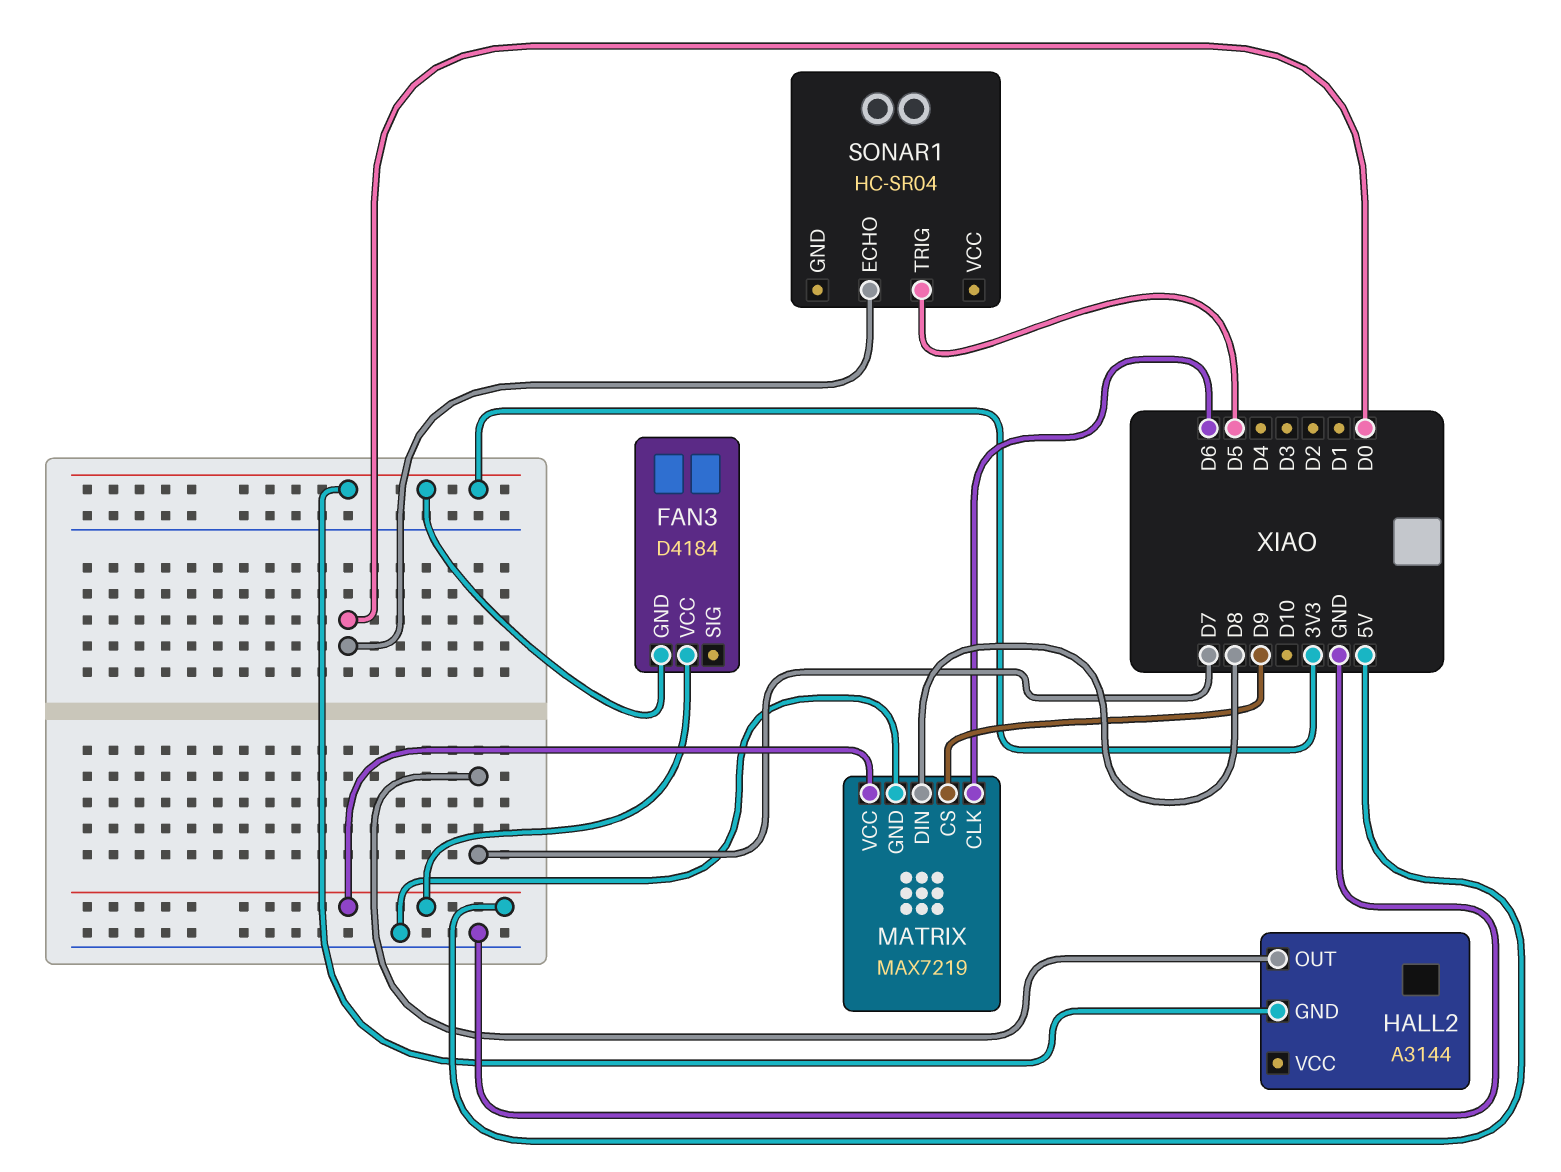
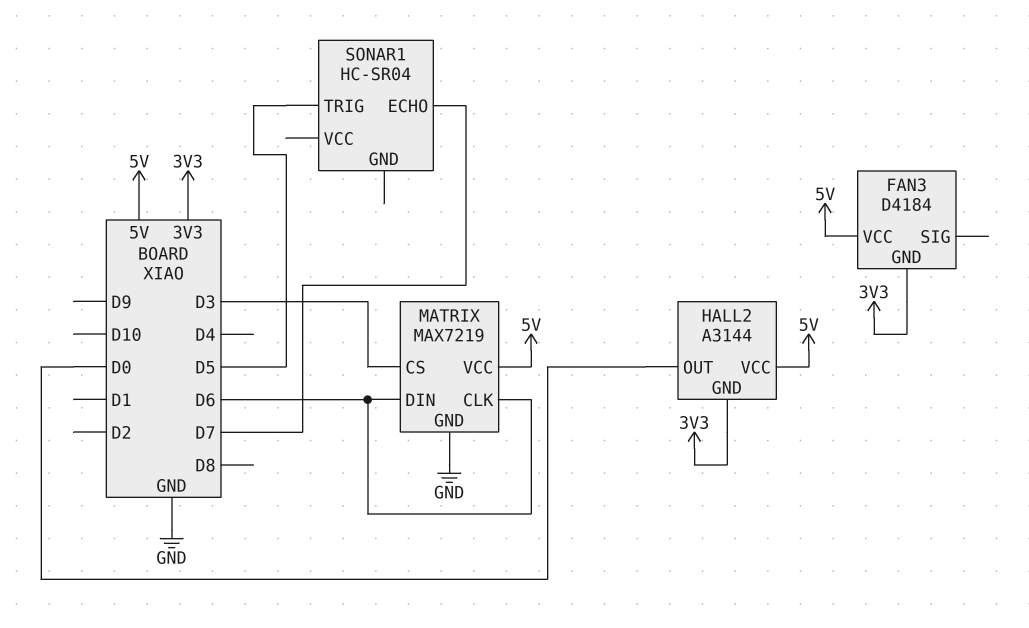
HALL2 pin OUT: D7 -> D0
HALL2 pin VCC: none -> 5V
MATRIX pin CS: D9 -> D3
MATRIX pin DIN: D8 -> D6
SONAR1 pin ECHO: D0 -> D7

